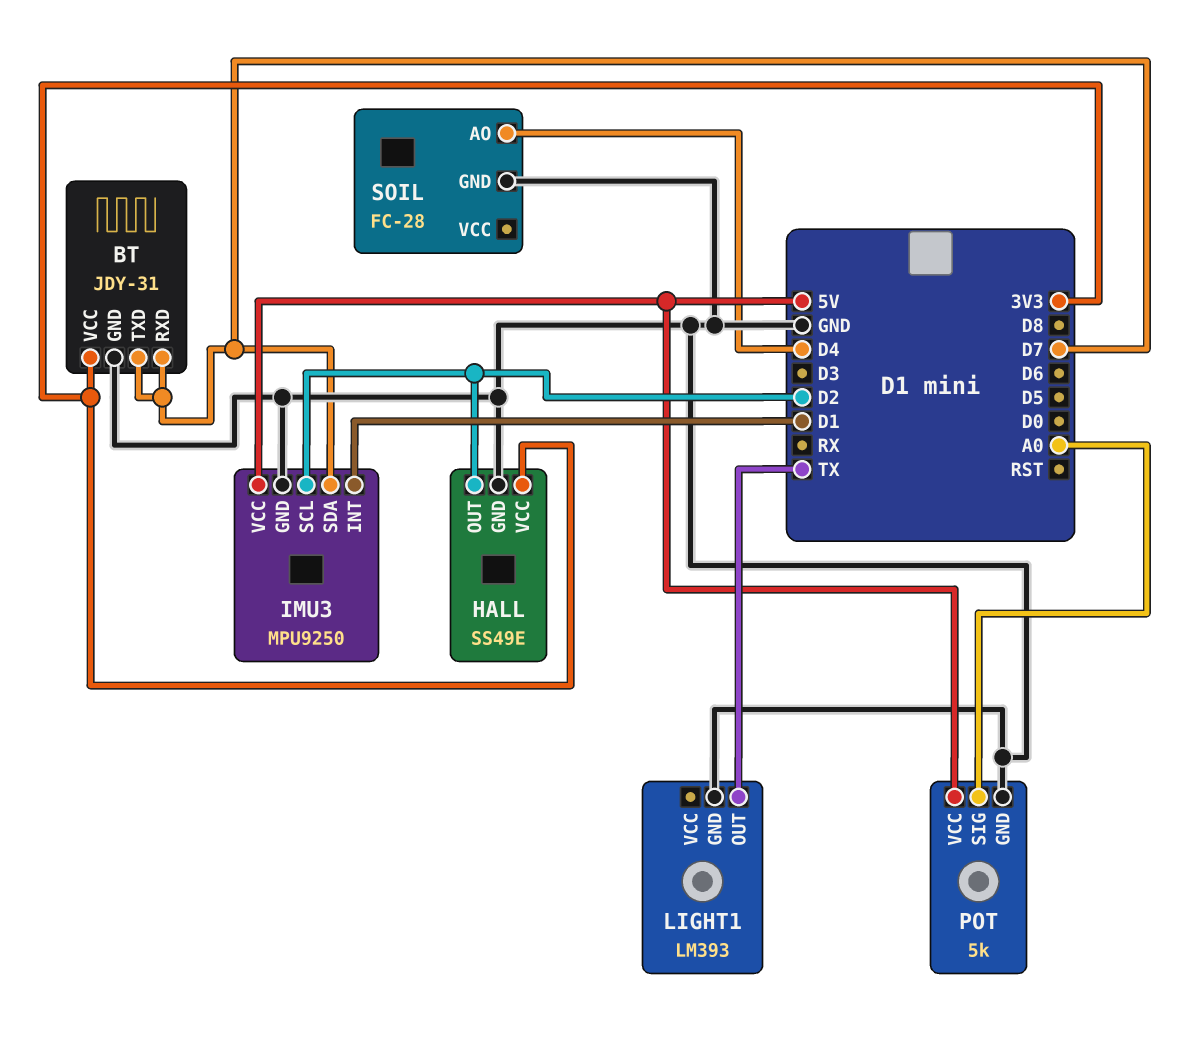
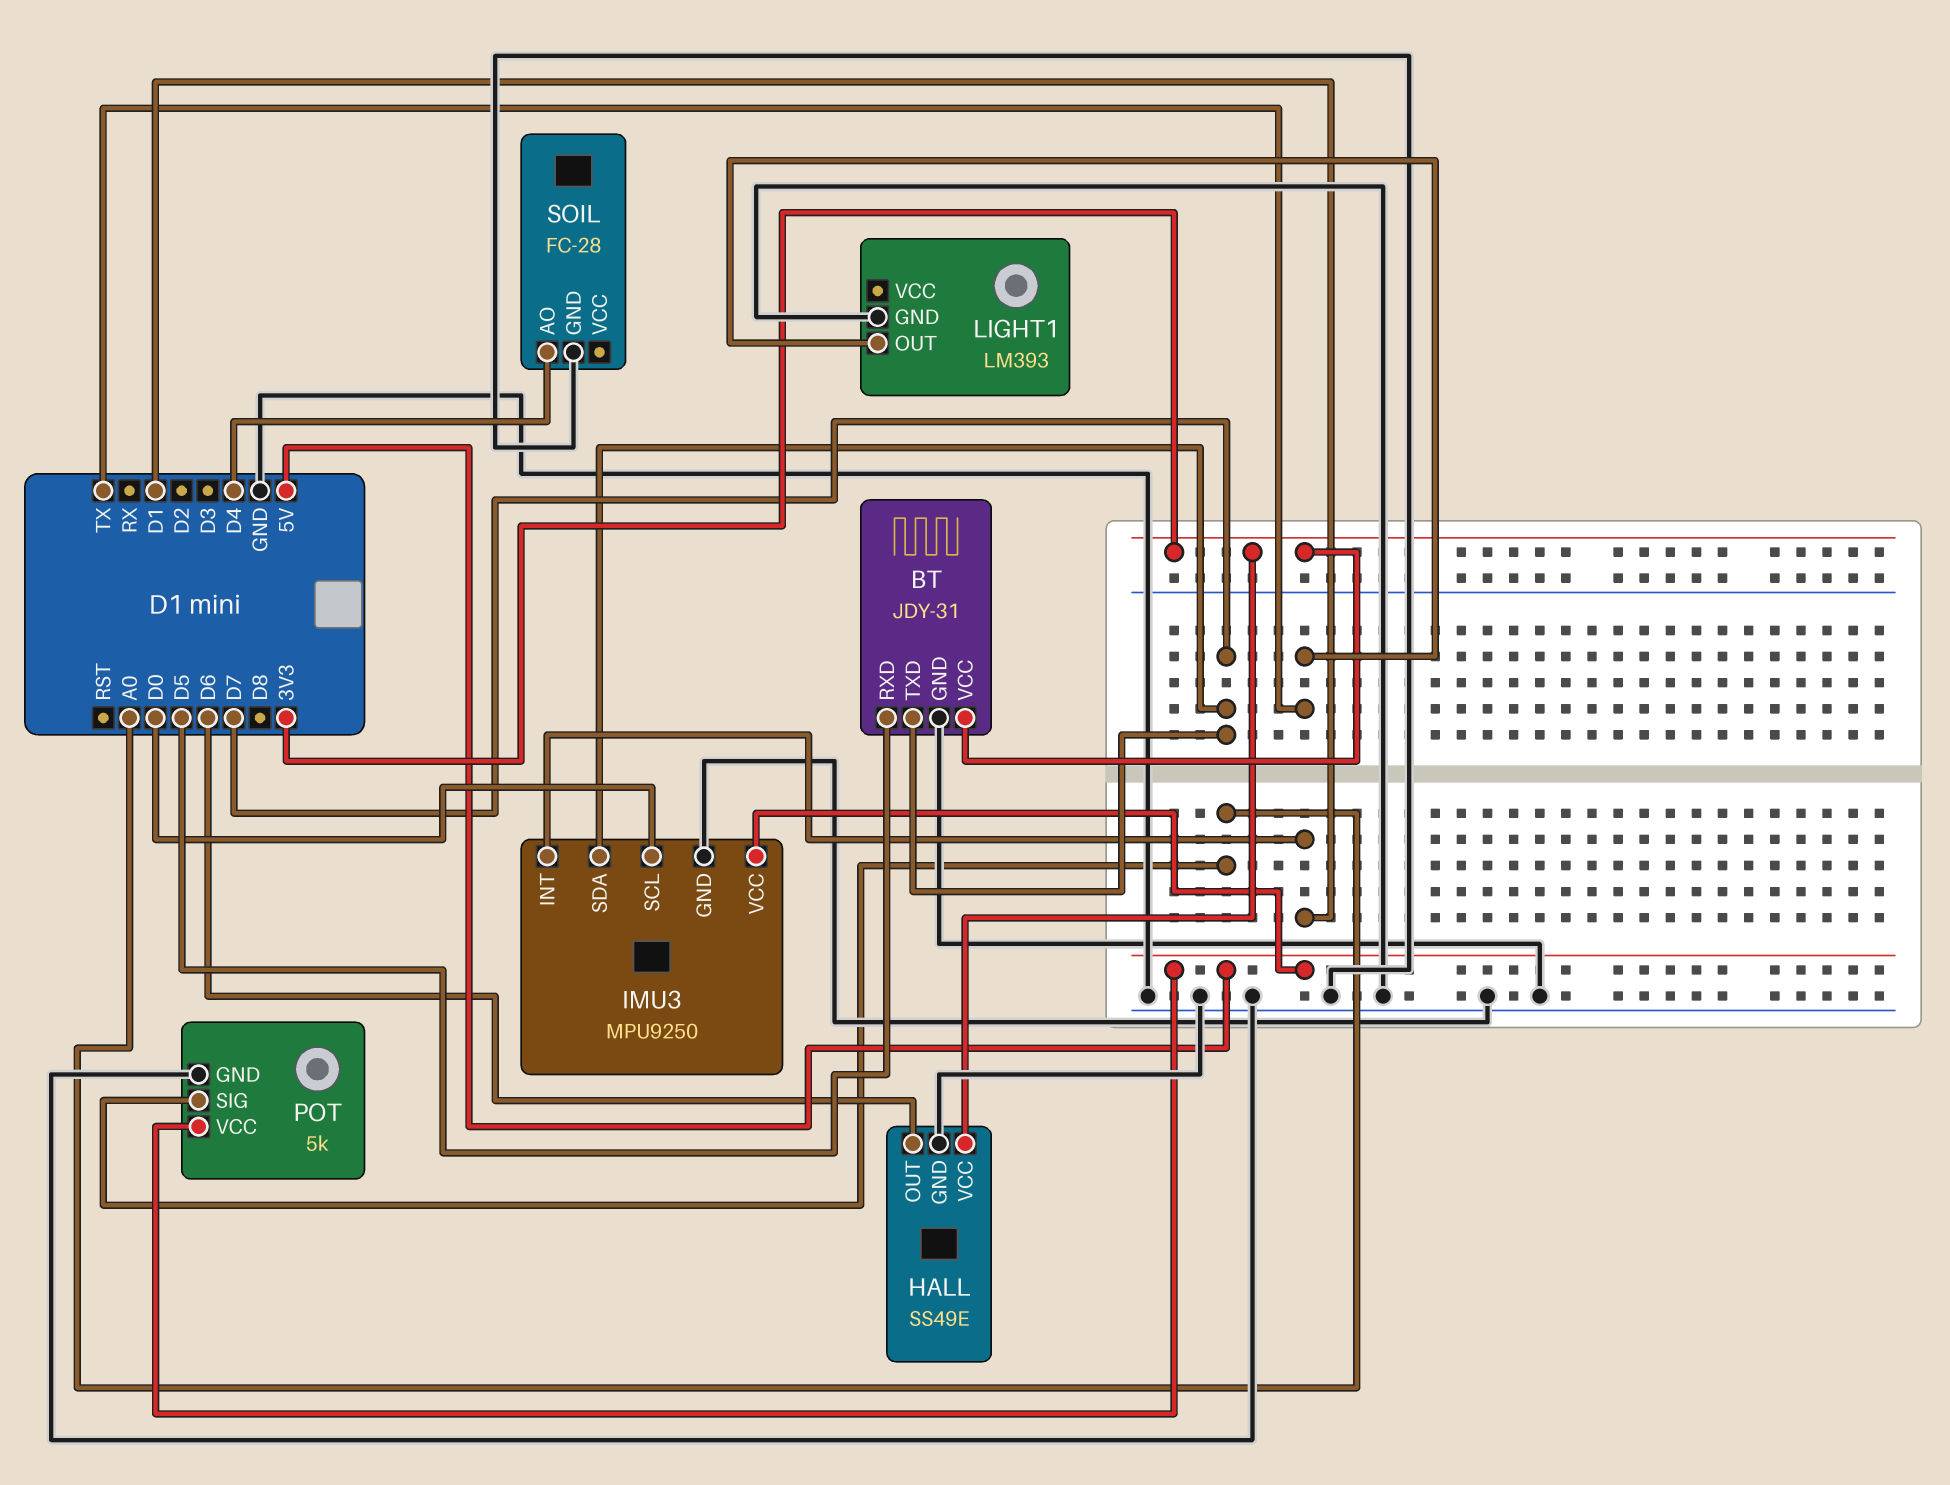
BT pin RXD: D7 -> D5
HALL pin OUT: D2 -> D6
IMU3 pin SCL: D2 -> D0

